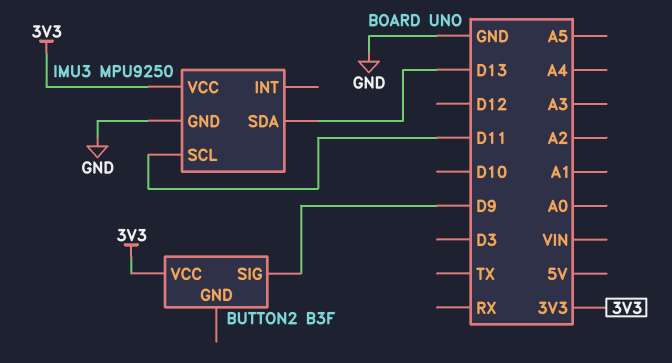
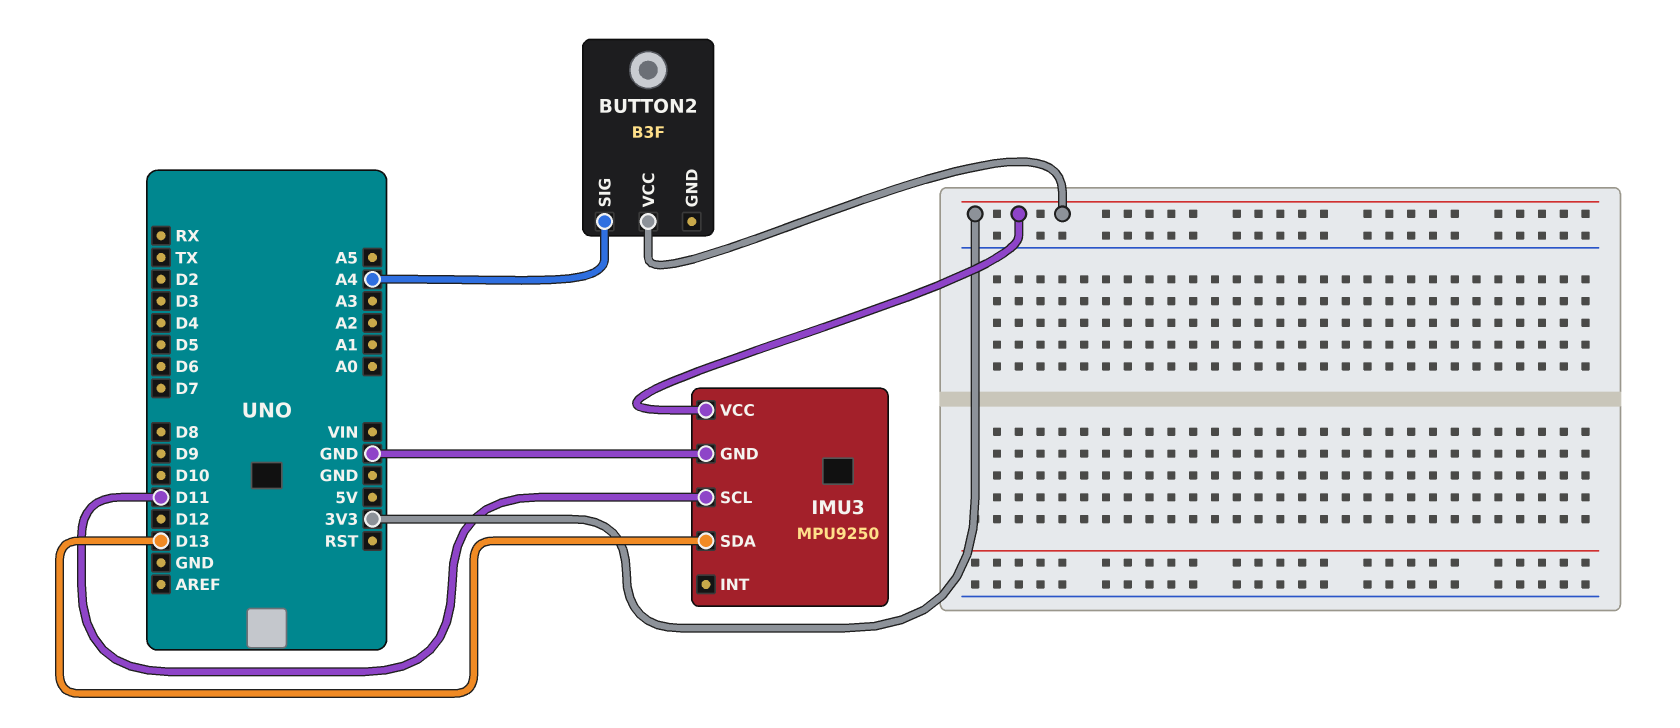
BUTTON2 pin SIG: D9 -> A4

